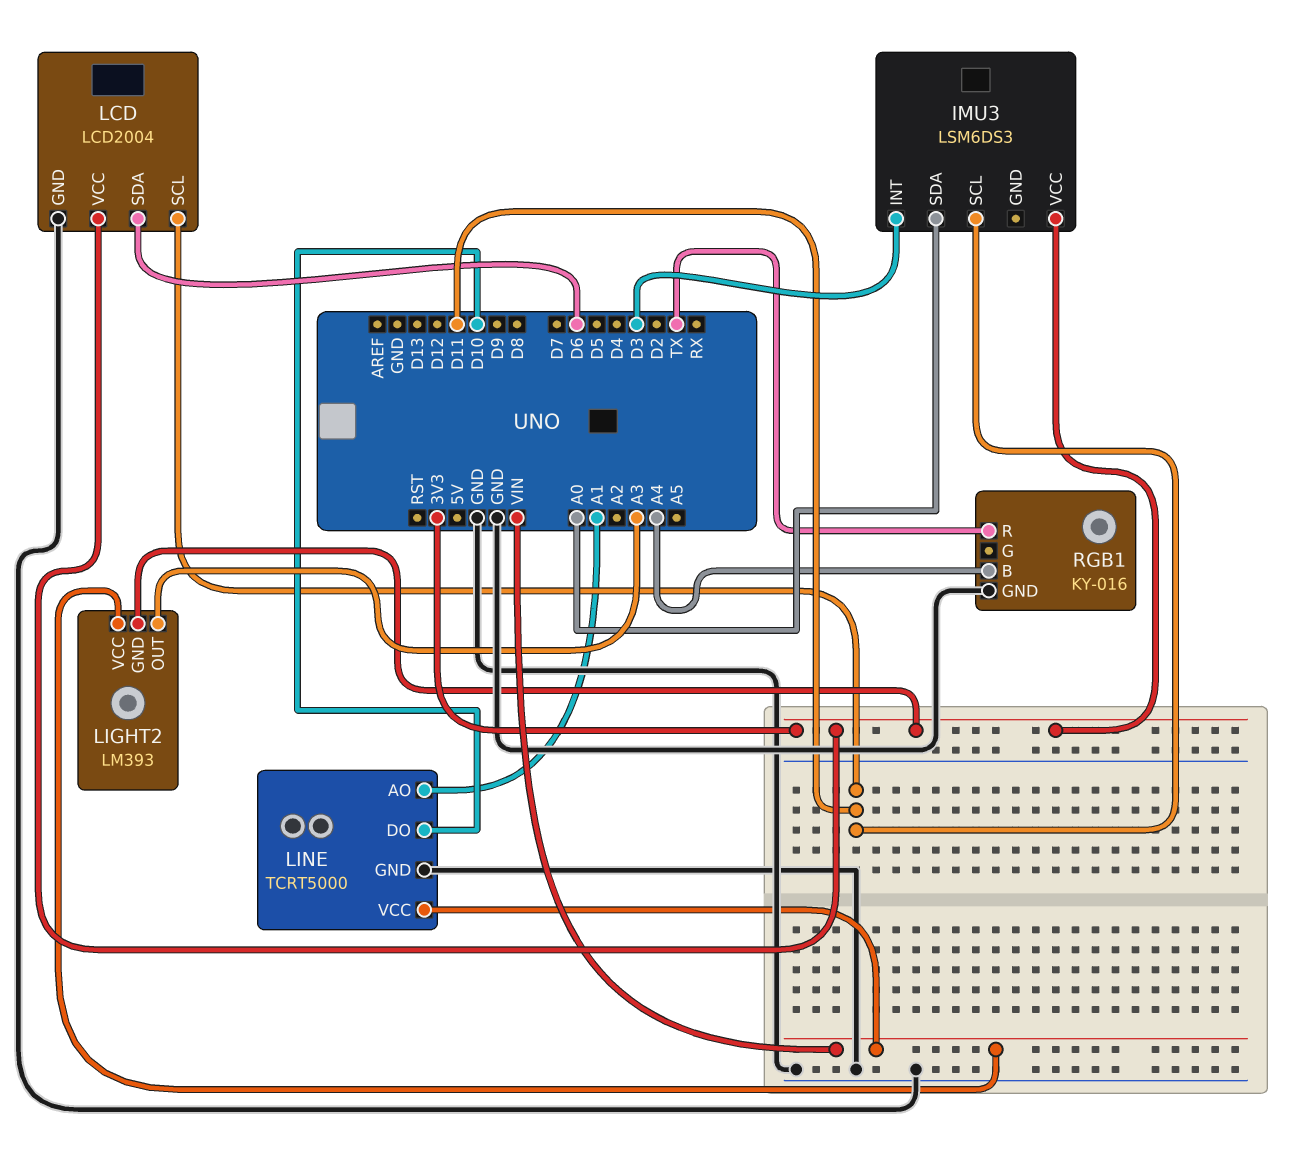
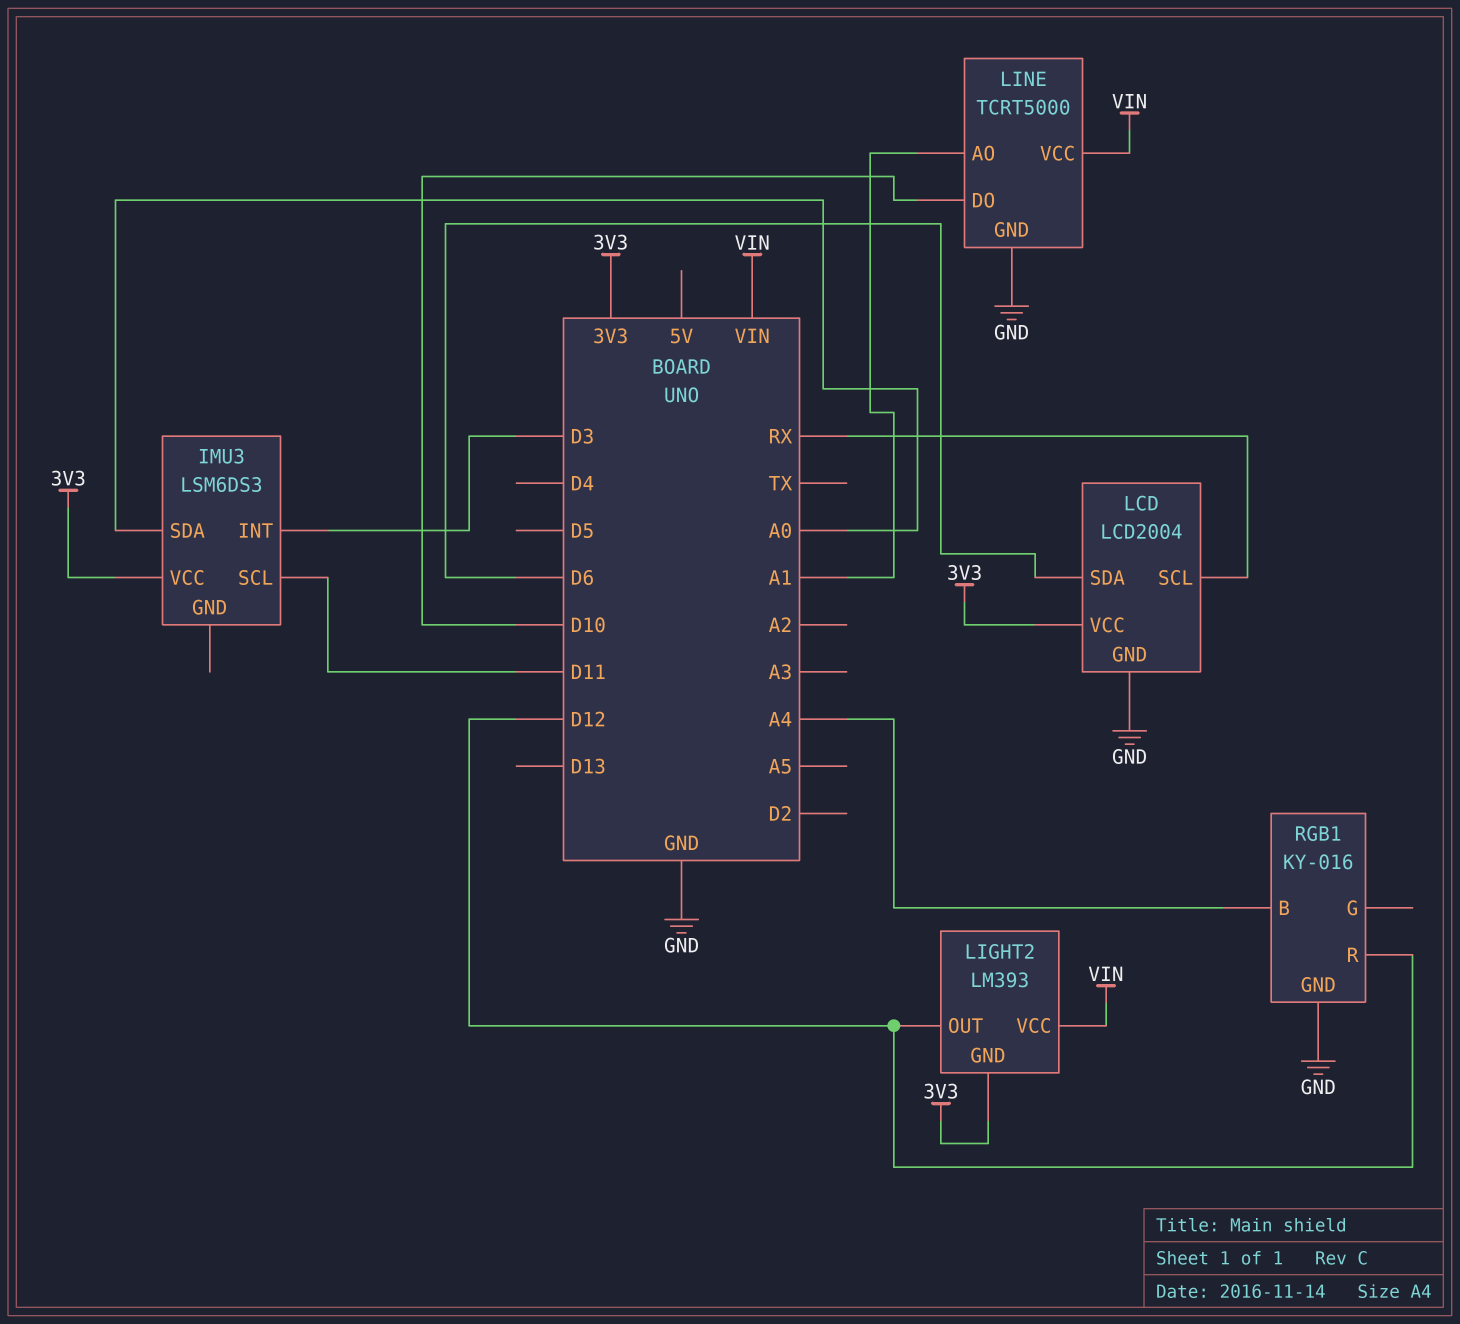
LCD pin SCL: D11 -> RX
LIGHT2 pin OUT: A3 -> D12
RGB1 pin R: TX -> D12

